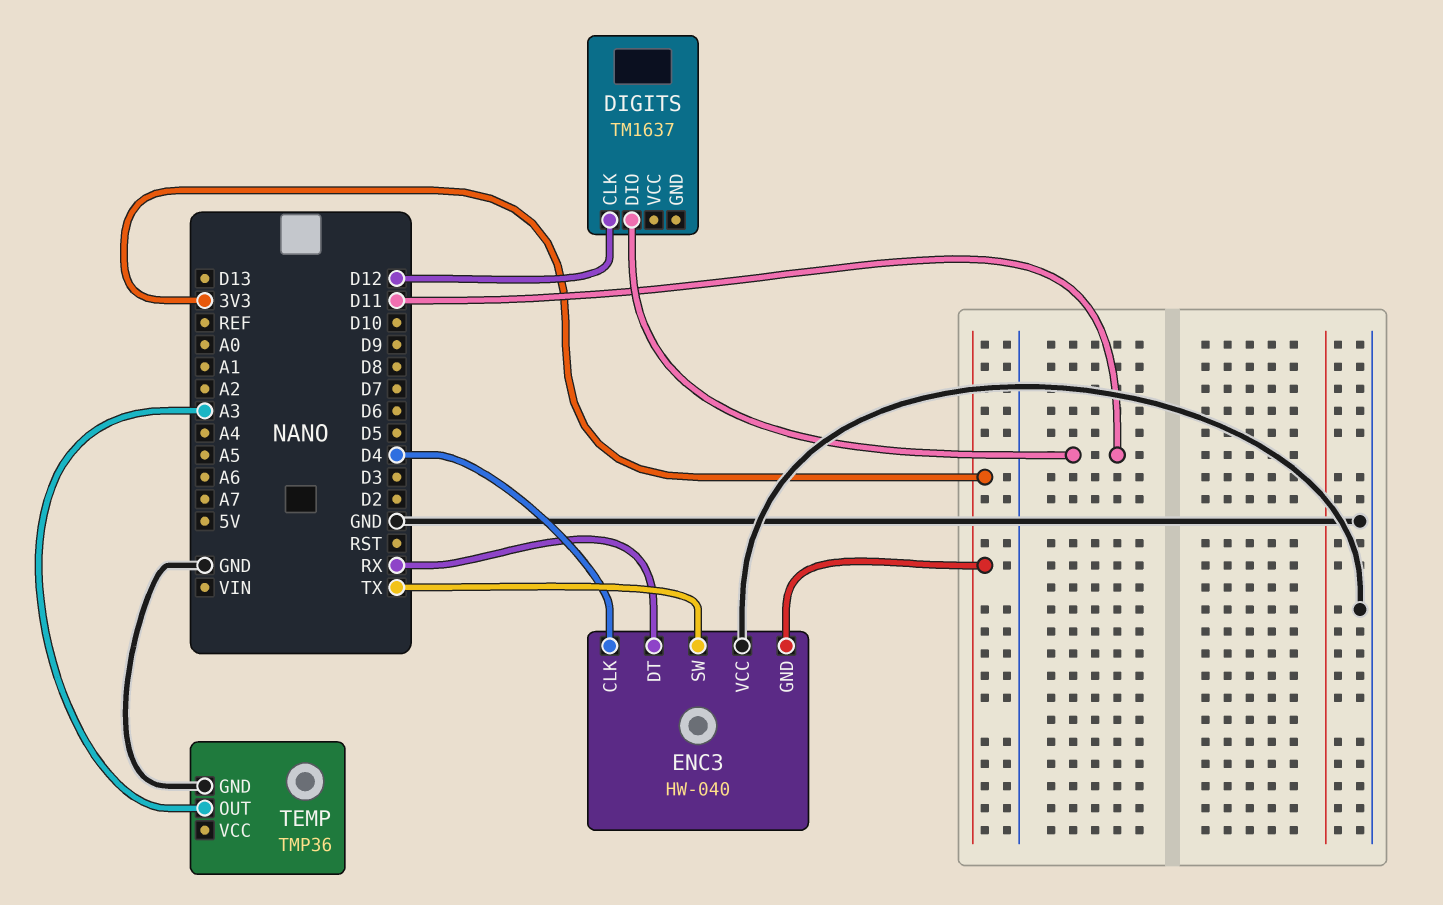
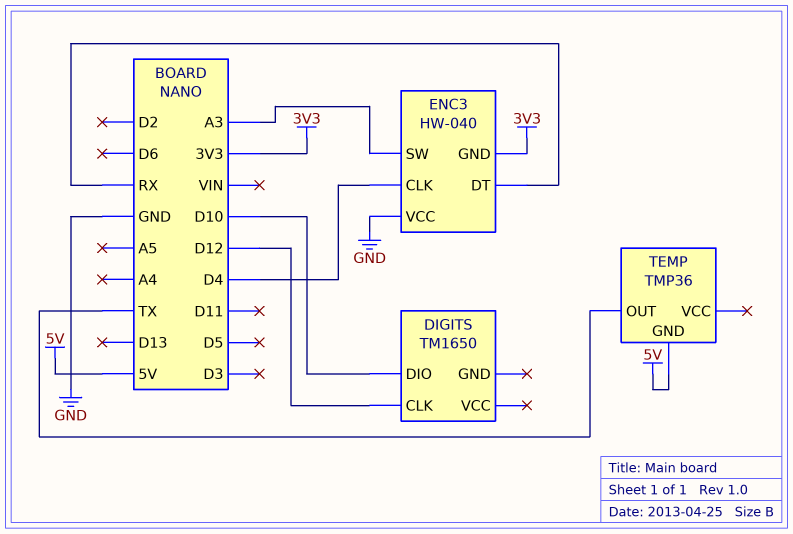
DIGITS: TM1637 -> TM1650
DIGITS pin DIO: D11 -> D10
ENC3 pin SW: TX -> A3
TEMP pin GND: GND -> 5V
TEMP pin OUT: A3 -> TX

